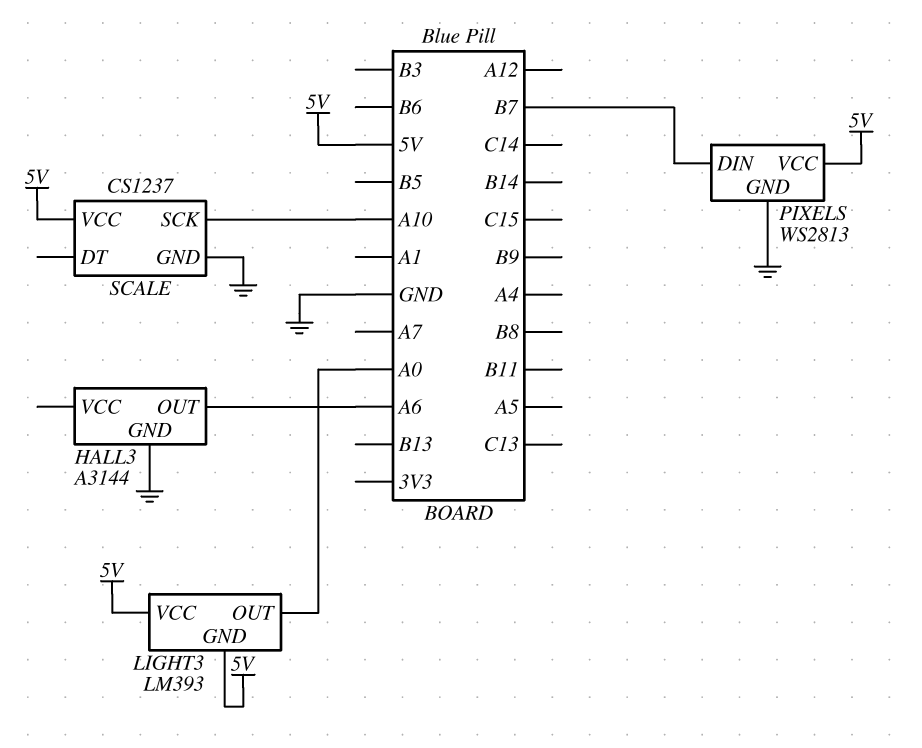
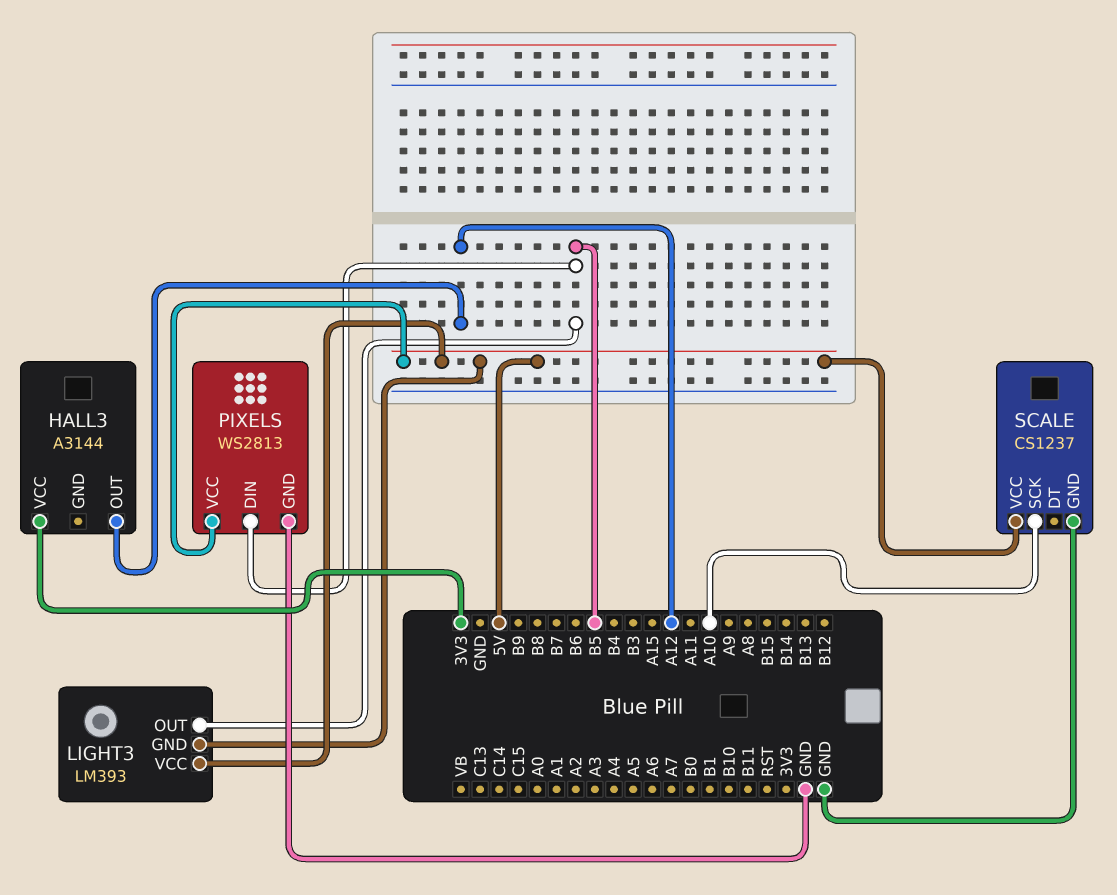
HALL3 pin GND: GND -> none
HALL3 pin OUT: A6 -> A12
HALL3 pin VCC: none -> 3V3
LIGHT3 pin OUT: A0 -> B5
PIXELS pin DIN: B7 -> B5

